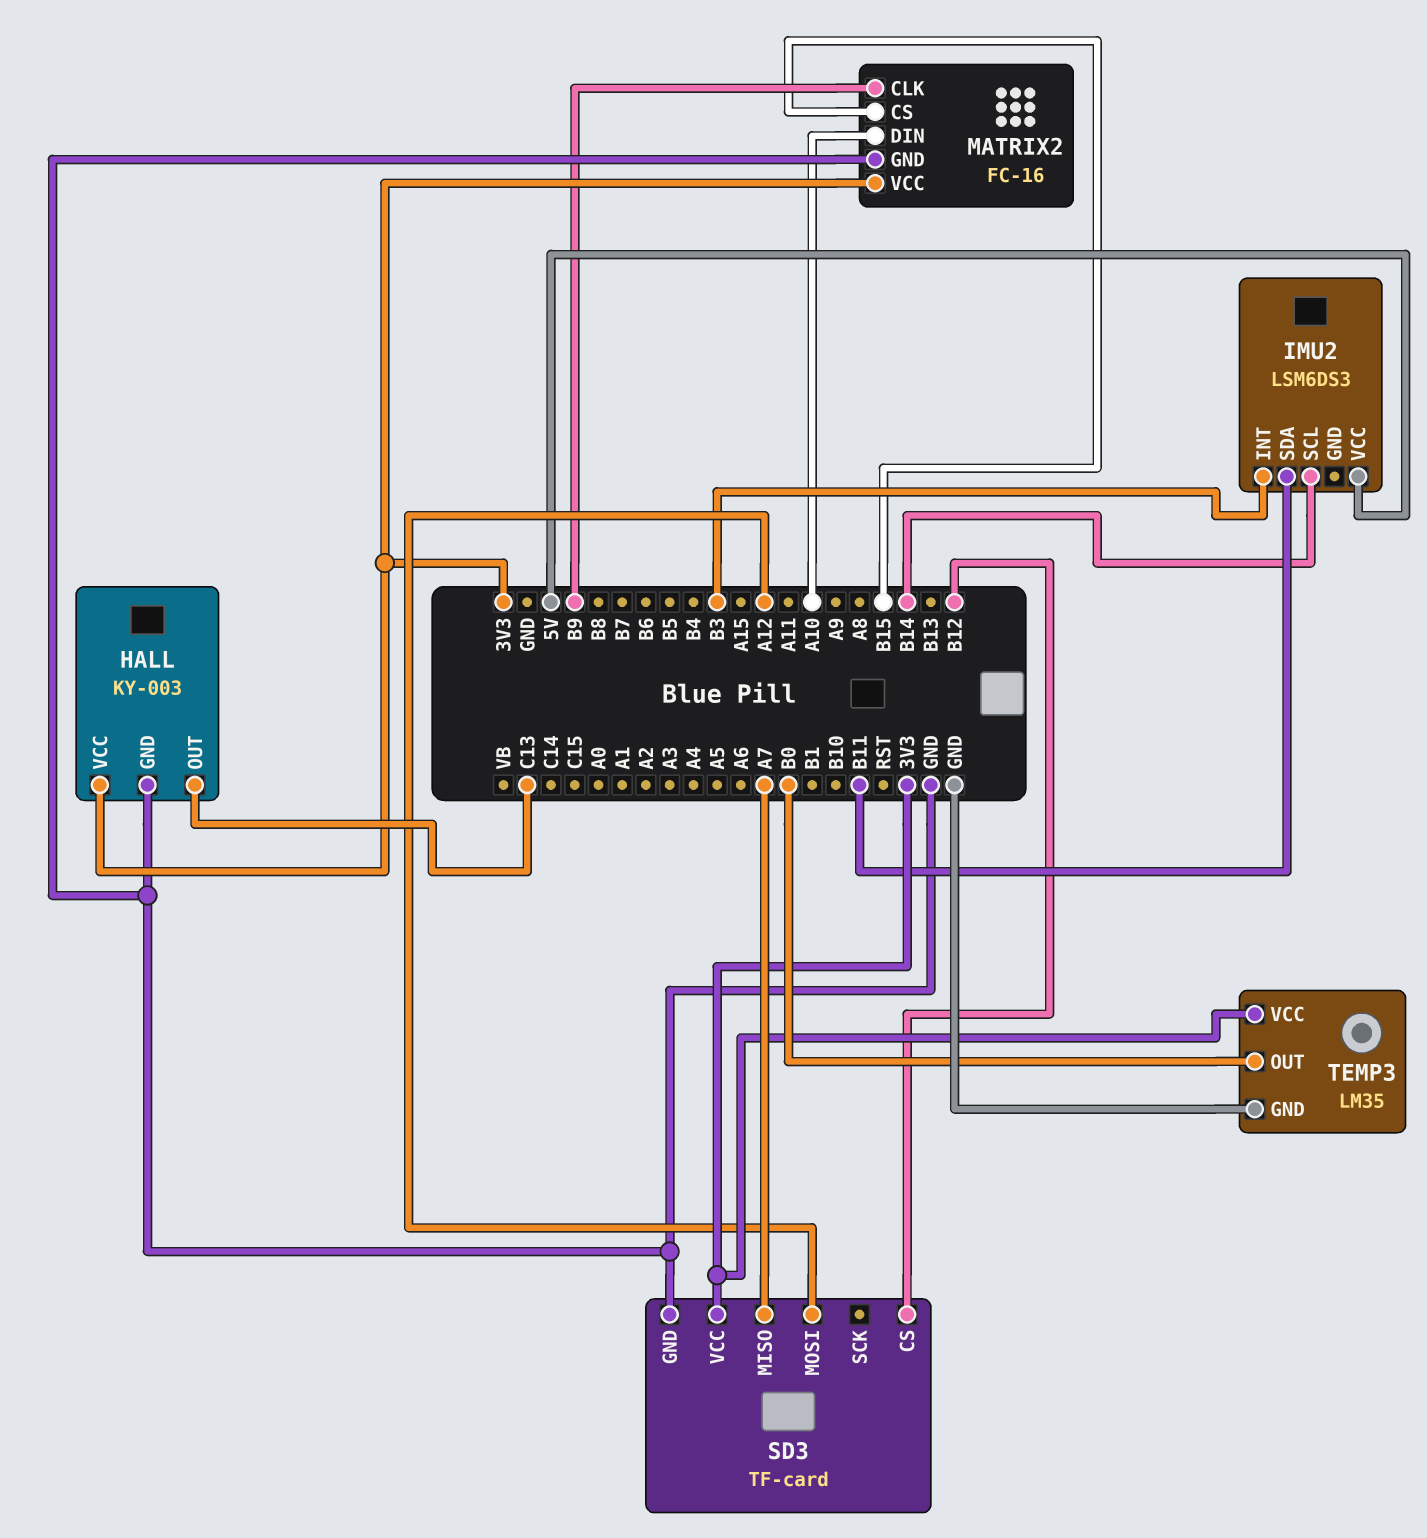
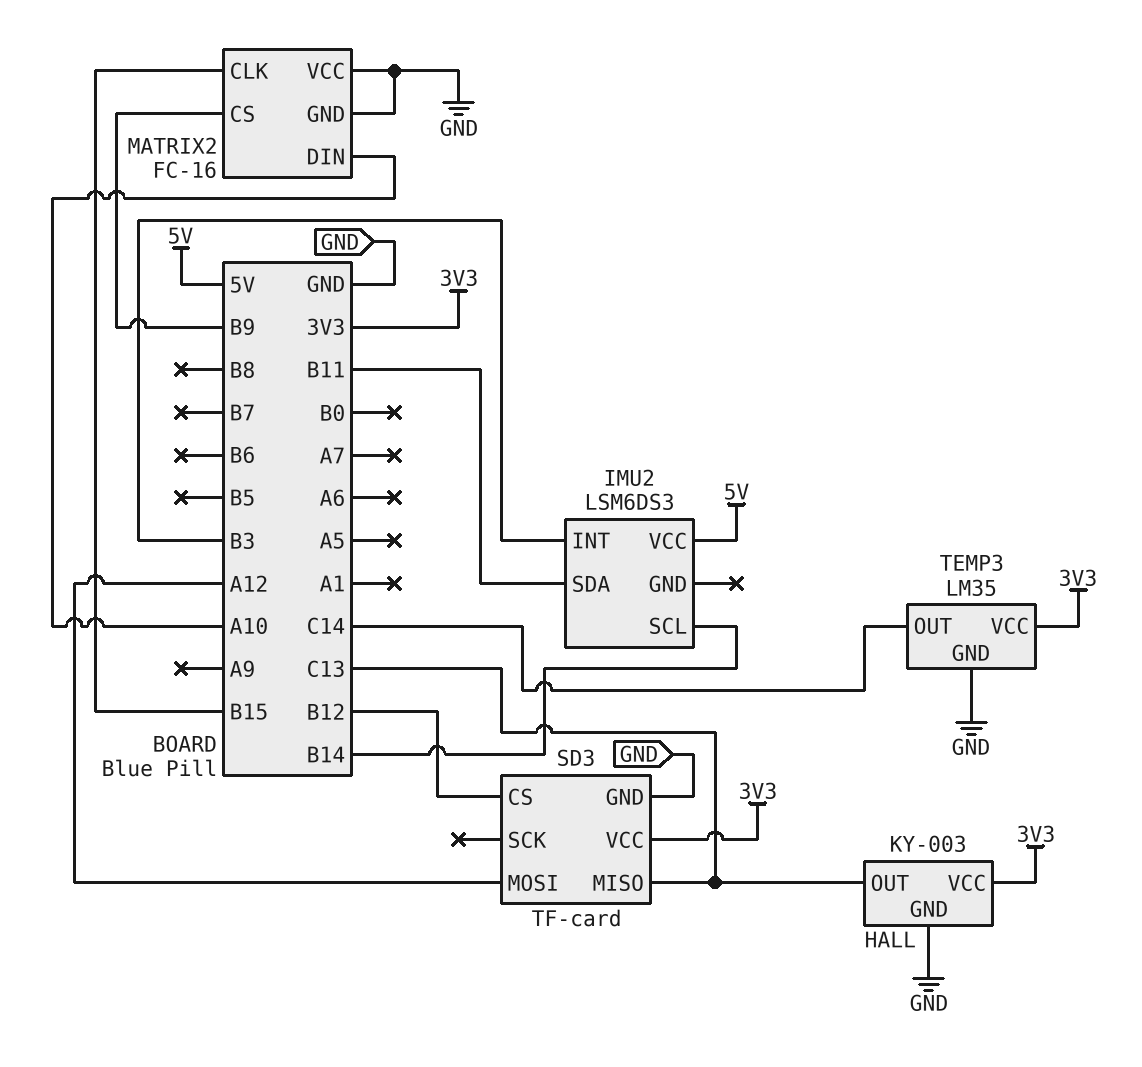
MATRIX2 pin CLK: B9 -> B15
MATRIX2 pin CS: B15 -> B9
MATRIX2 pin VCC: 3V3 -> GND
SD3 pin MISO: A7 -> C13
TEMP3 pin OUT: B0 -> C14

